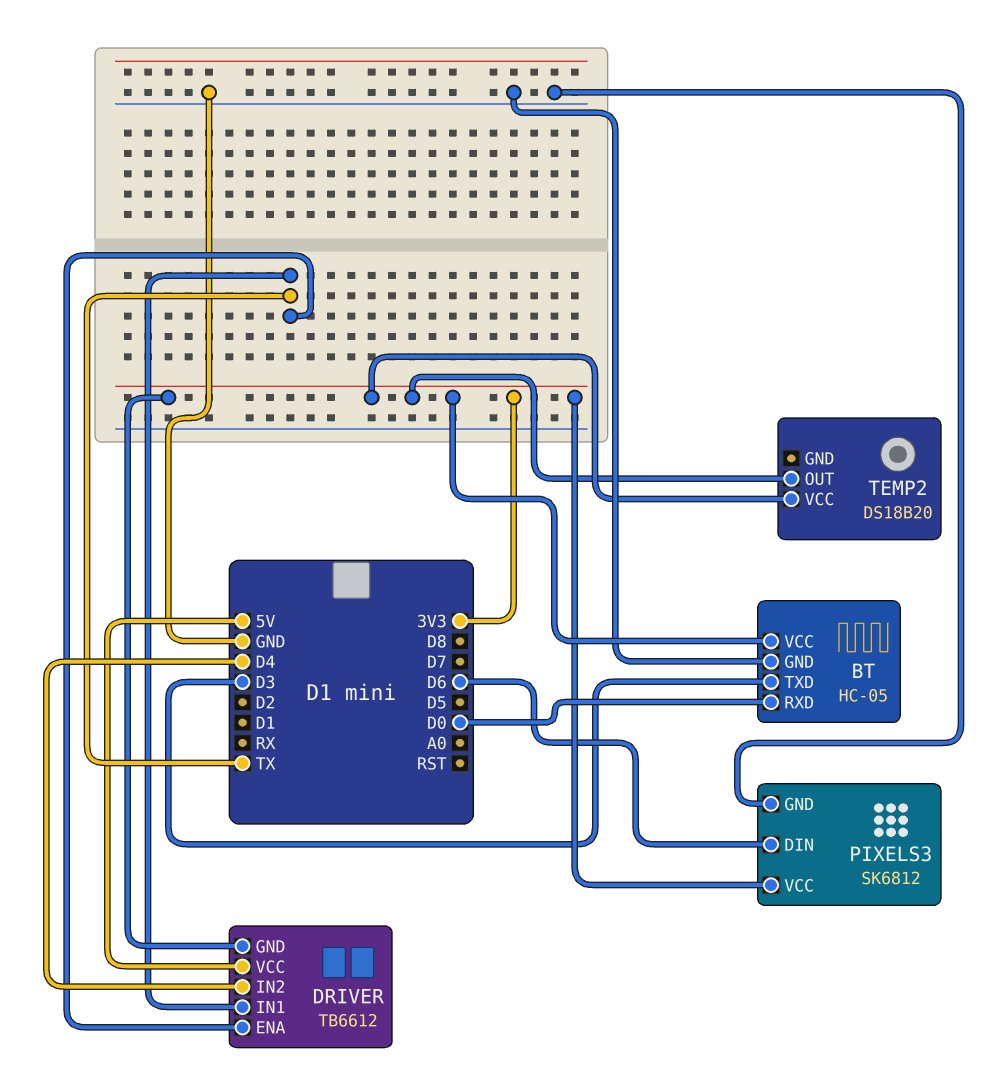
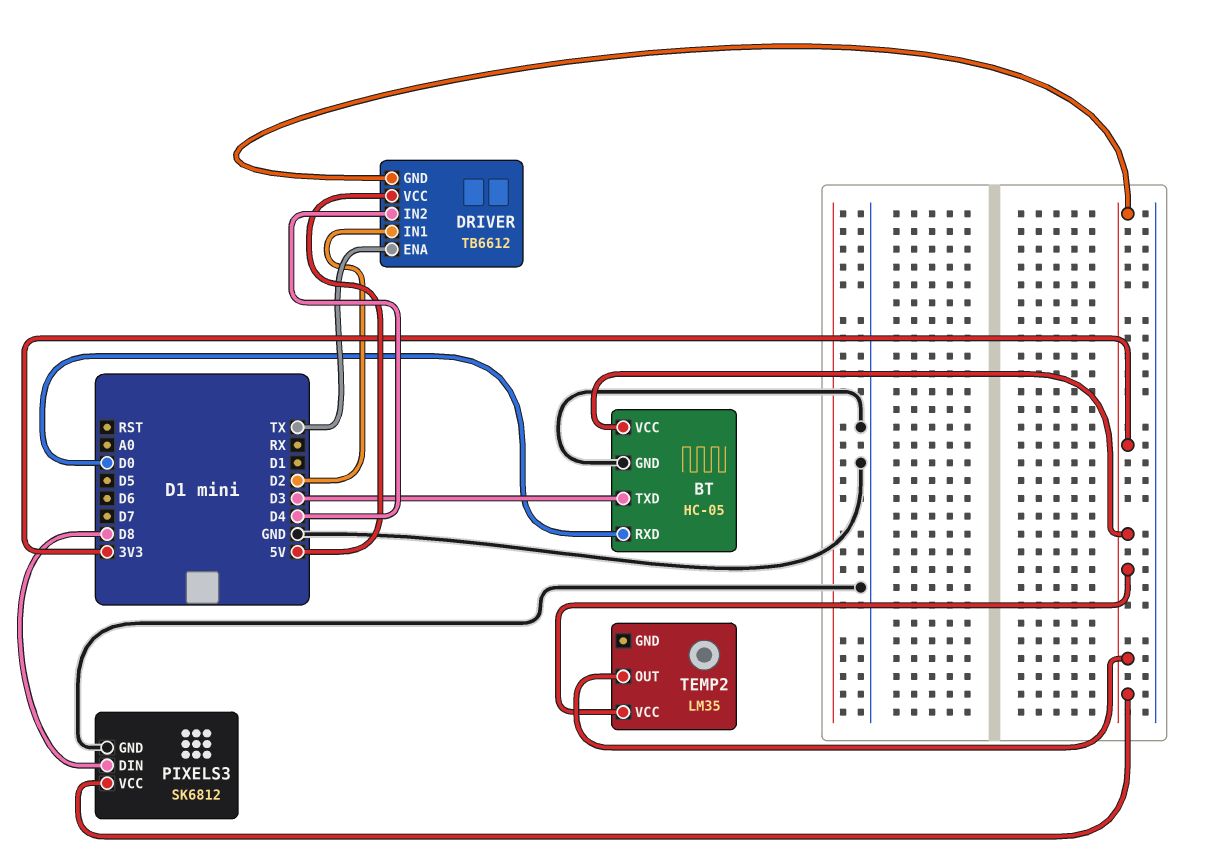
DRIVER pin IN1: TX -> D2
PIXELS3 pin DIN: D6 -> D8
TEMP2: DS18B20 -> LM35

